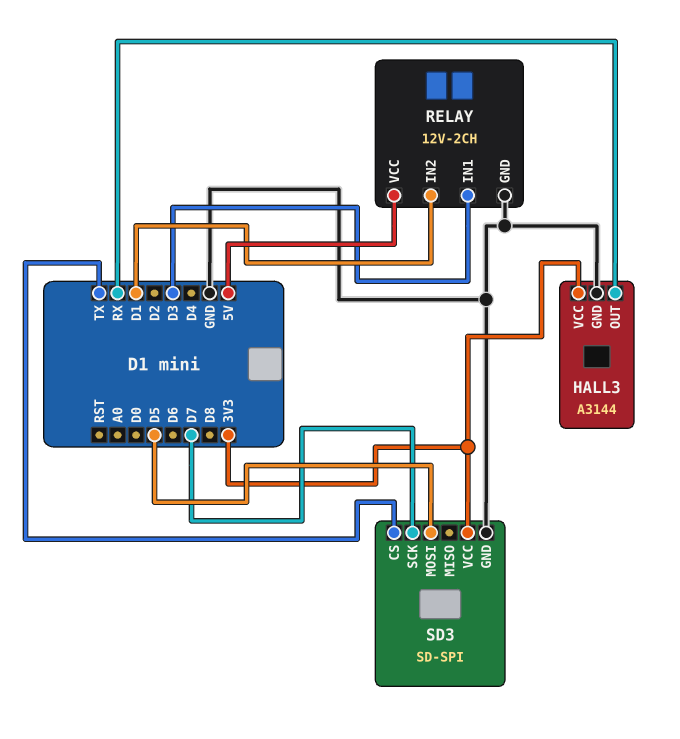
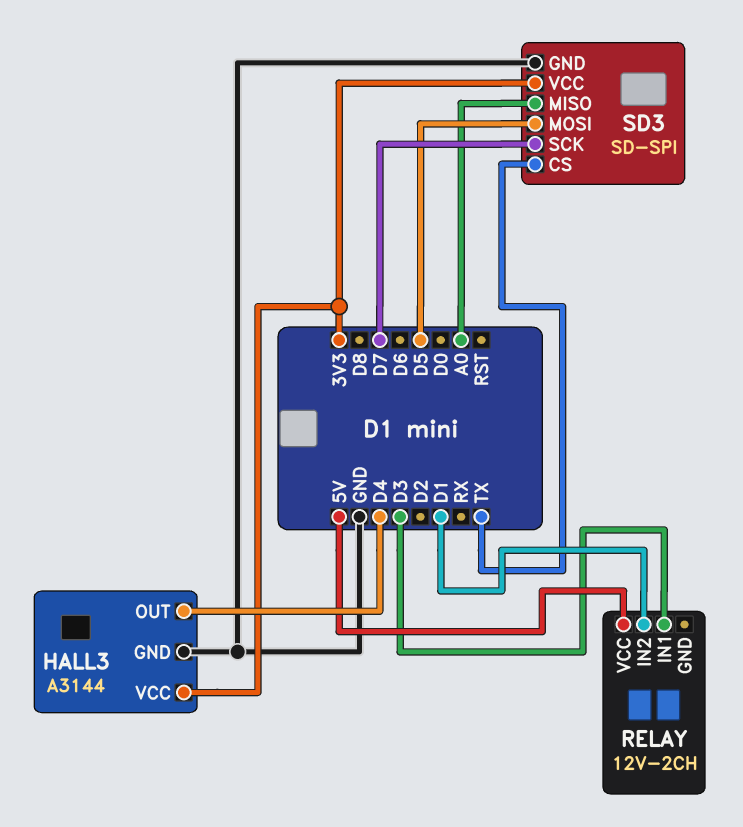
HALL3 pin OUT: RX -> D4
RELAY pin GND: GND -> none
SD3 pin MISO: none -> A0

